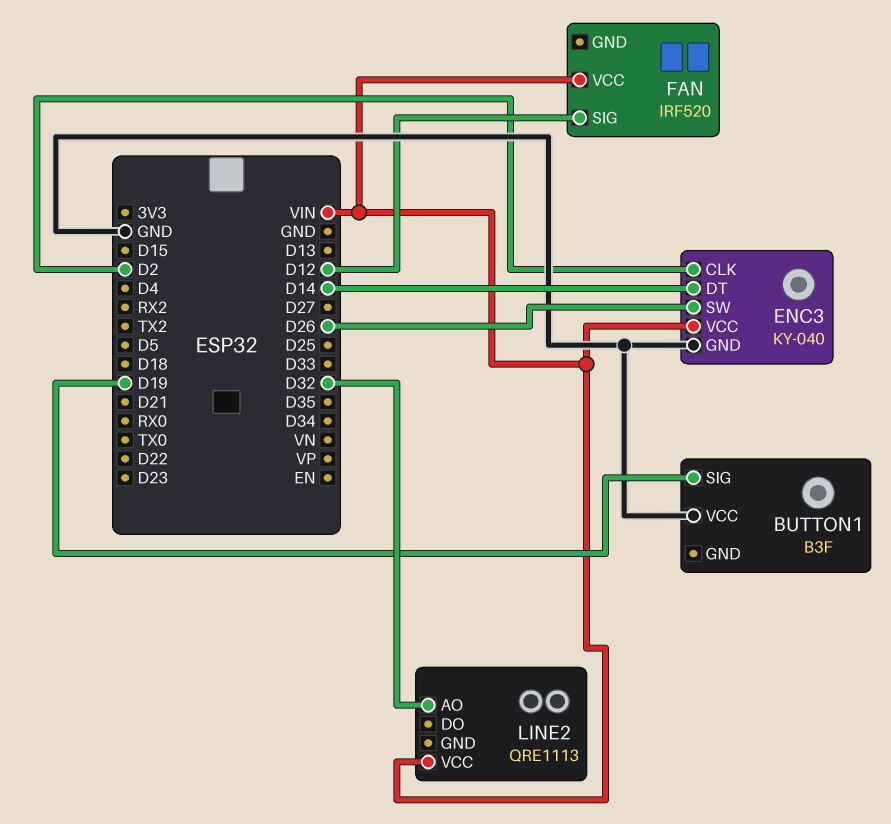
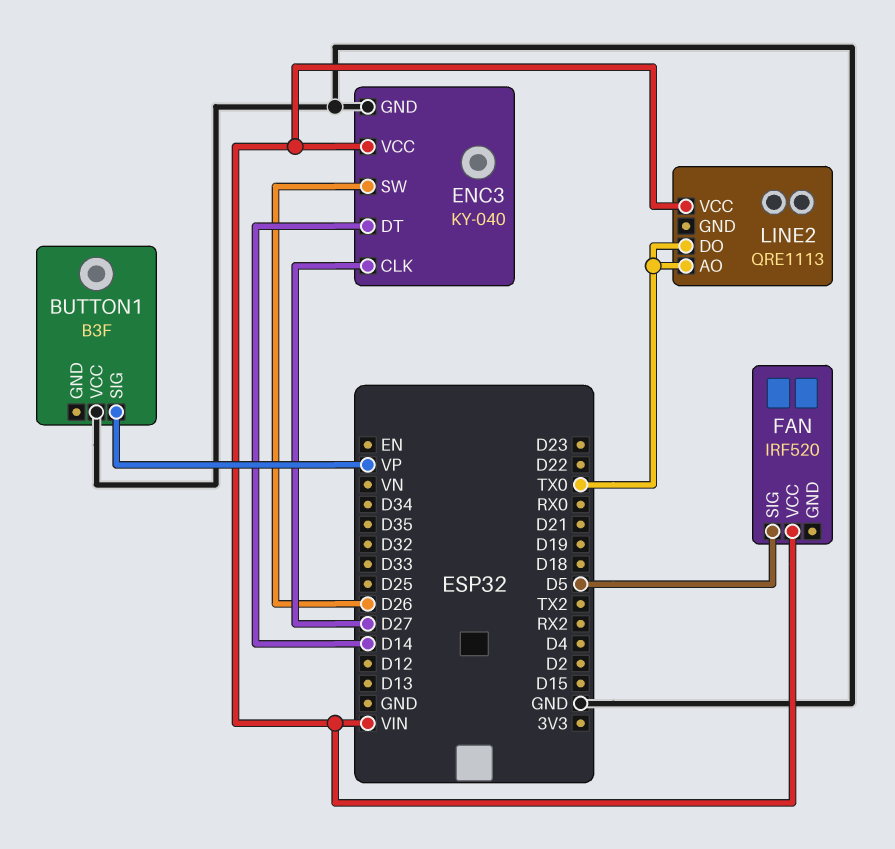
BUTTON1 pin SIG: D19 -> VP
ENC3 pin CLK: D2 -> D27
FAN pin SIG: D12 -> D5
LINE2 pin AO: D32 -> TX0
LINE2 pin DO: none -> TX0

